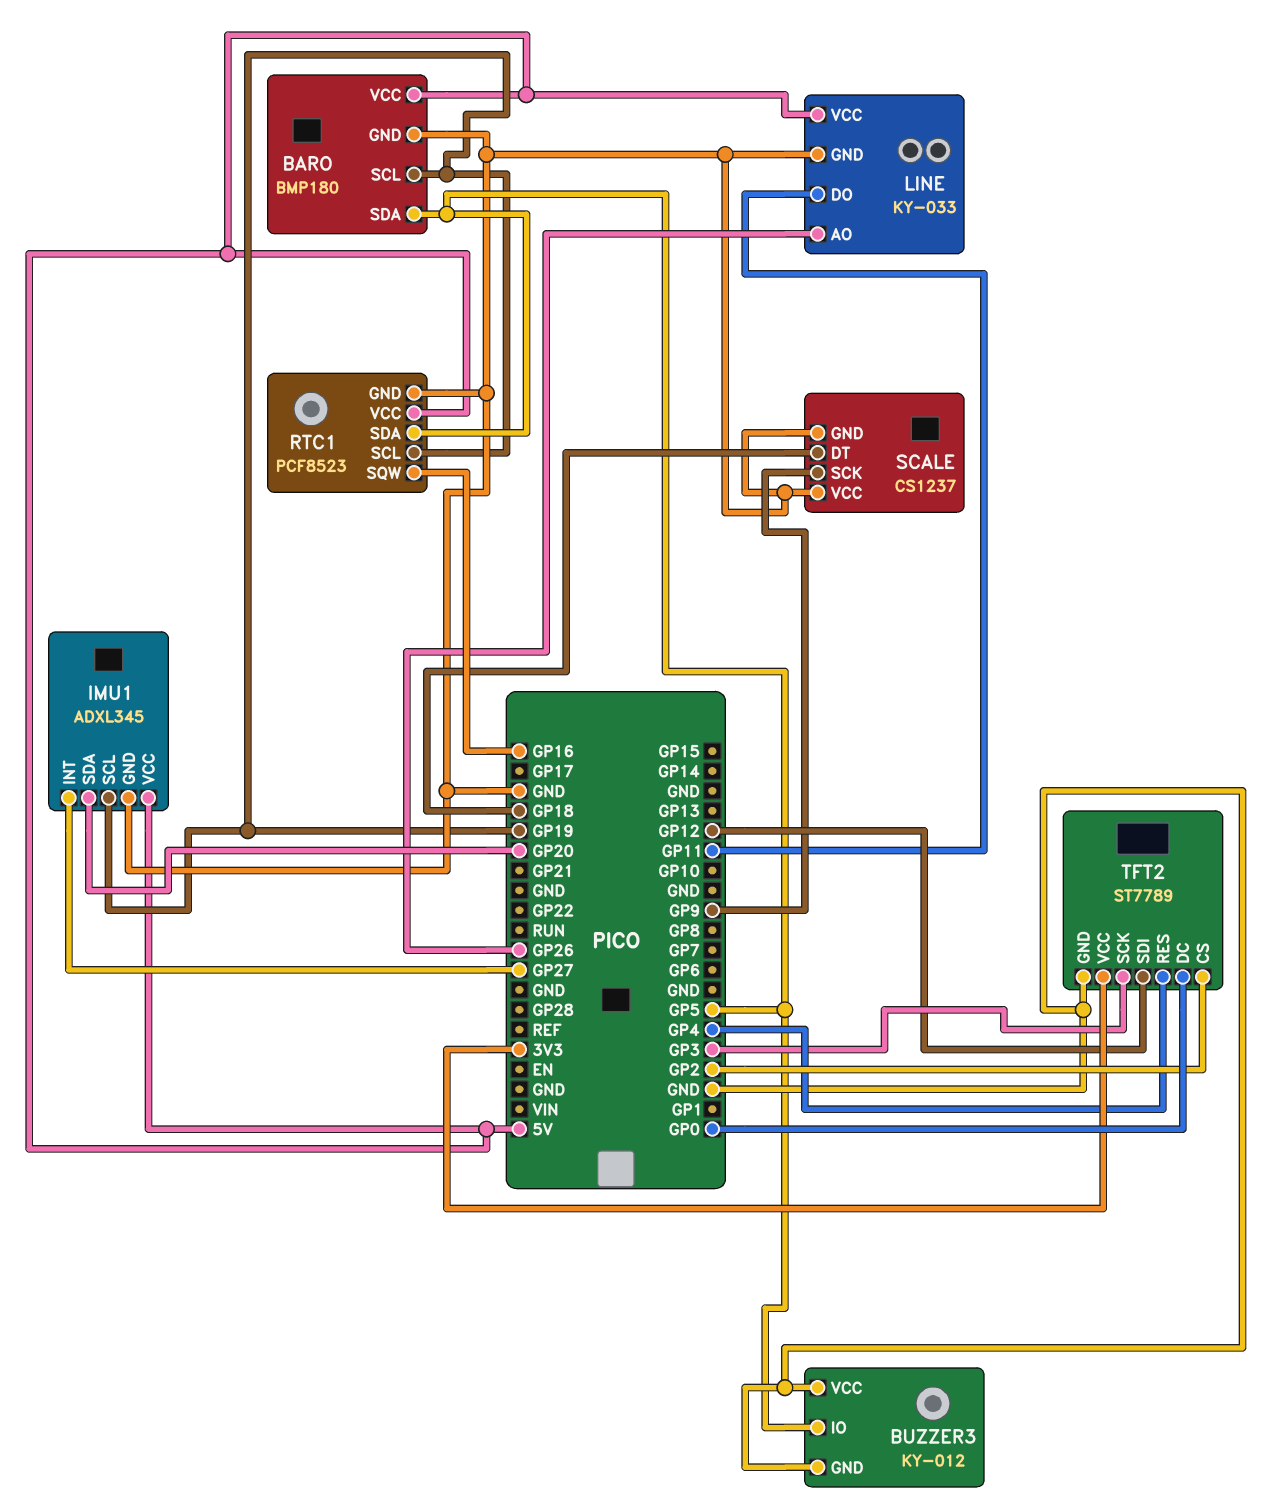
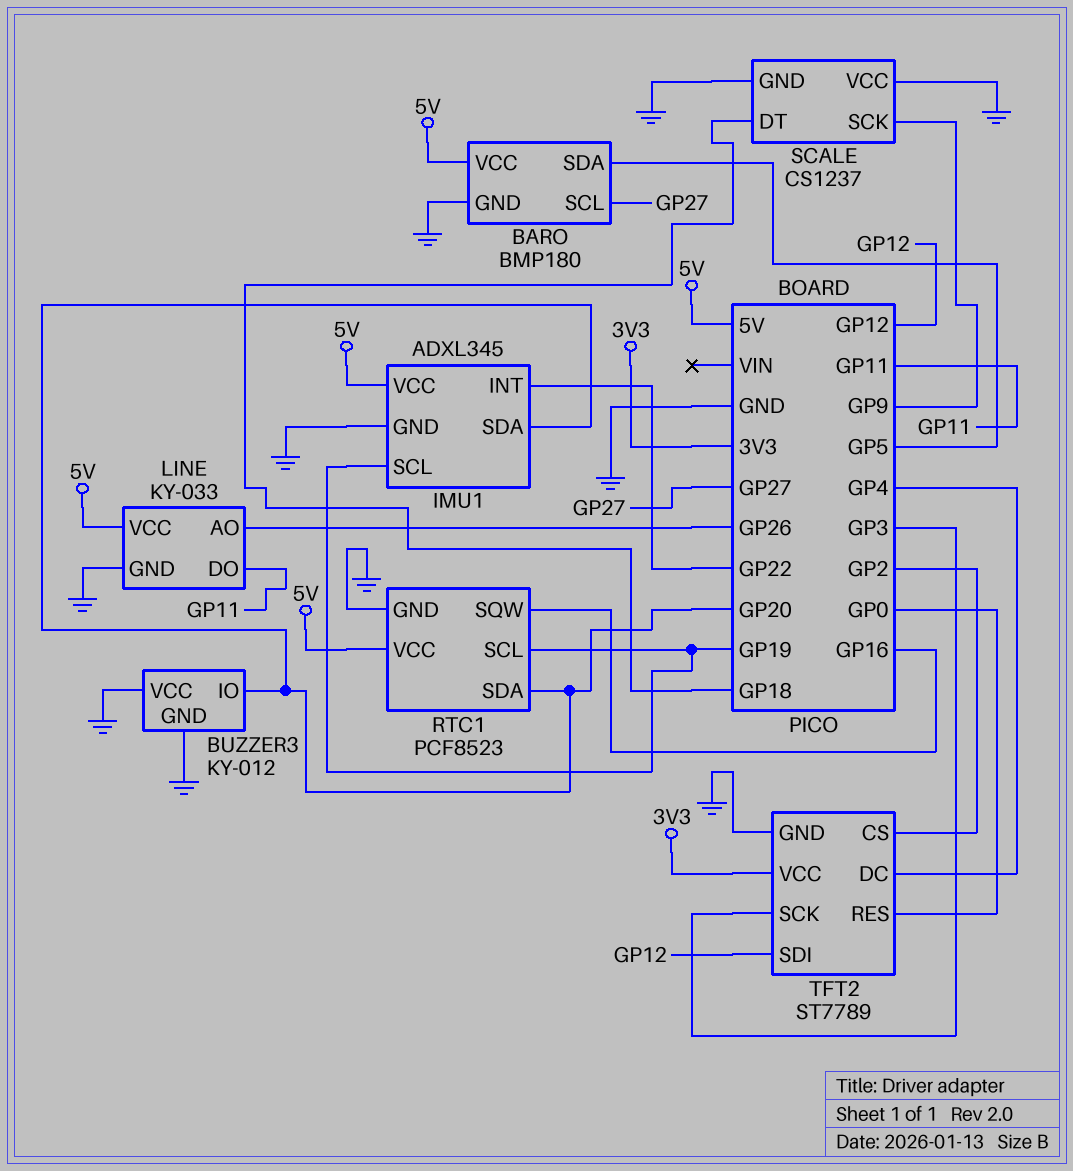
BARO pin SCL: GP19 -> GP27
BUZZER3 pin IO: GP5 -> GP20
IMU1 pin INT: GP27 -> GP22
RTC1 pin SDA: GP5 -> GP20
TFT2 pin DC: GP0 -> GP4
TFT2 pin RES: GP4 -> GP0

